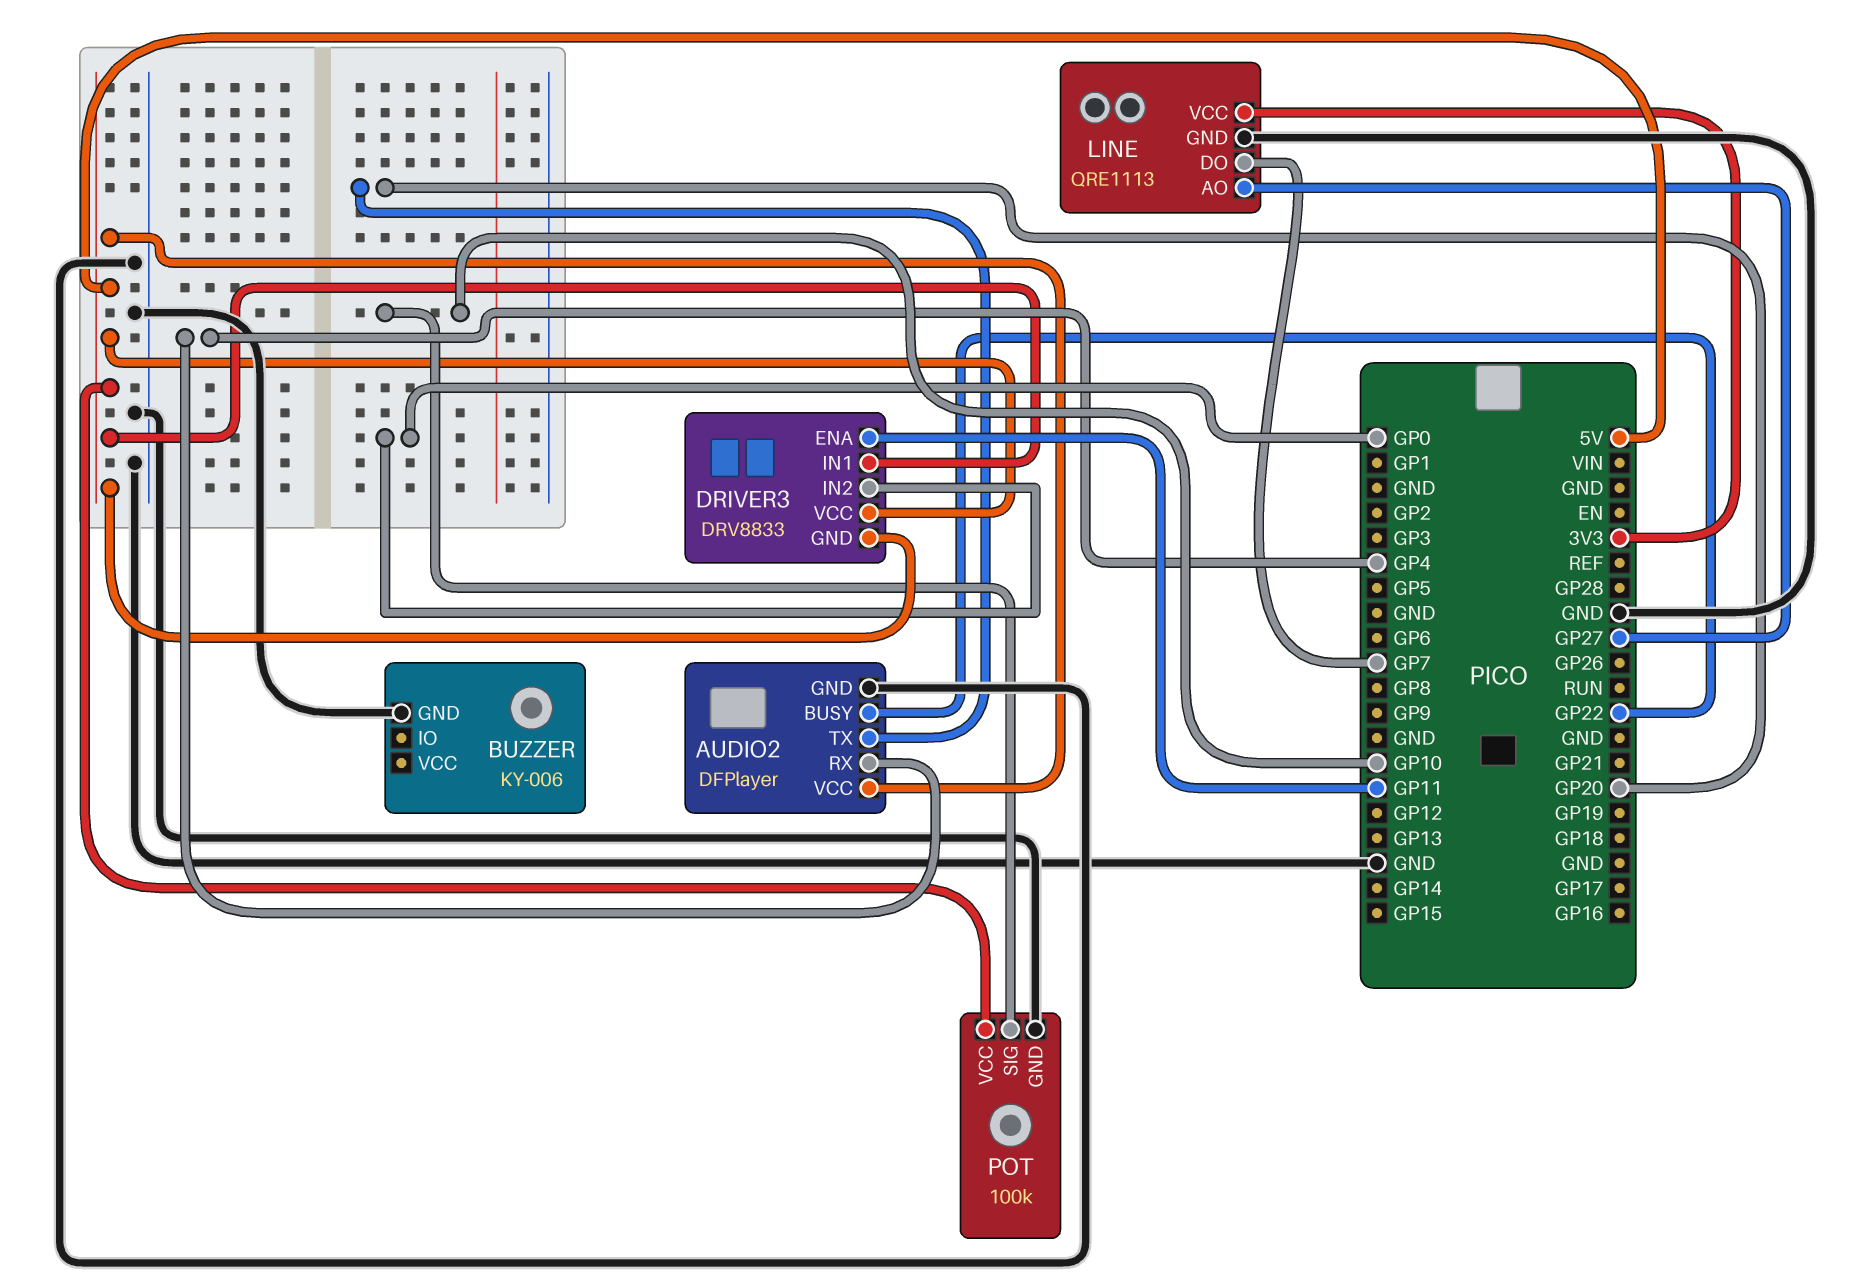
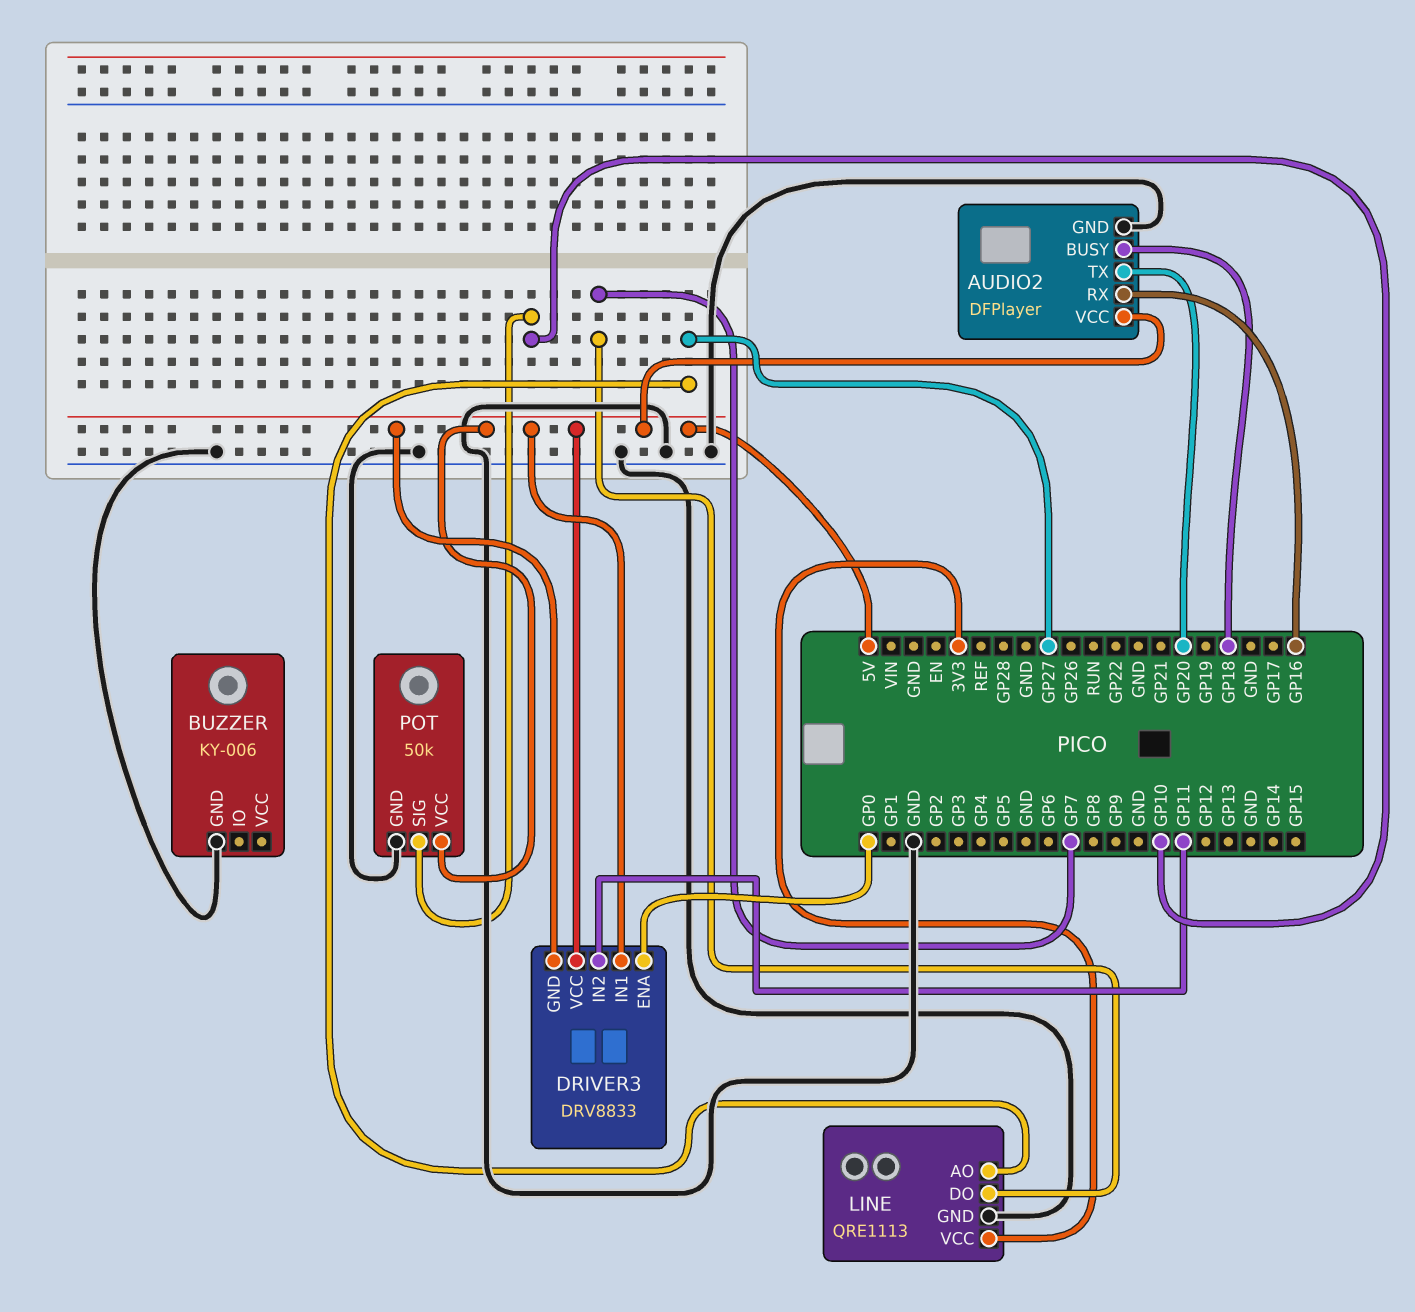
AUDIO2 pin BUSY: GP22 -> GP18
AUDIO2 pin RX: GP4 -> GP16
DRIVER3 pin ENA: GP11 -> GP0
DRIVER3 pin IN2: GP0 -> GP11
POT: 100k -> 50k

